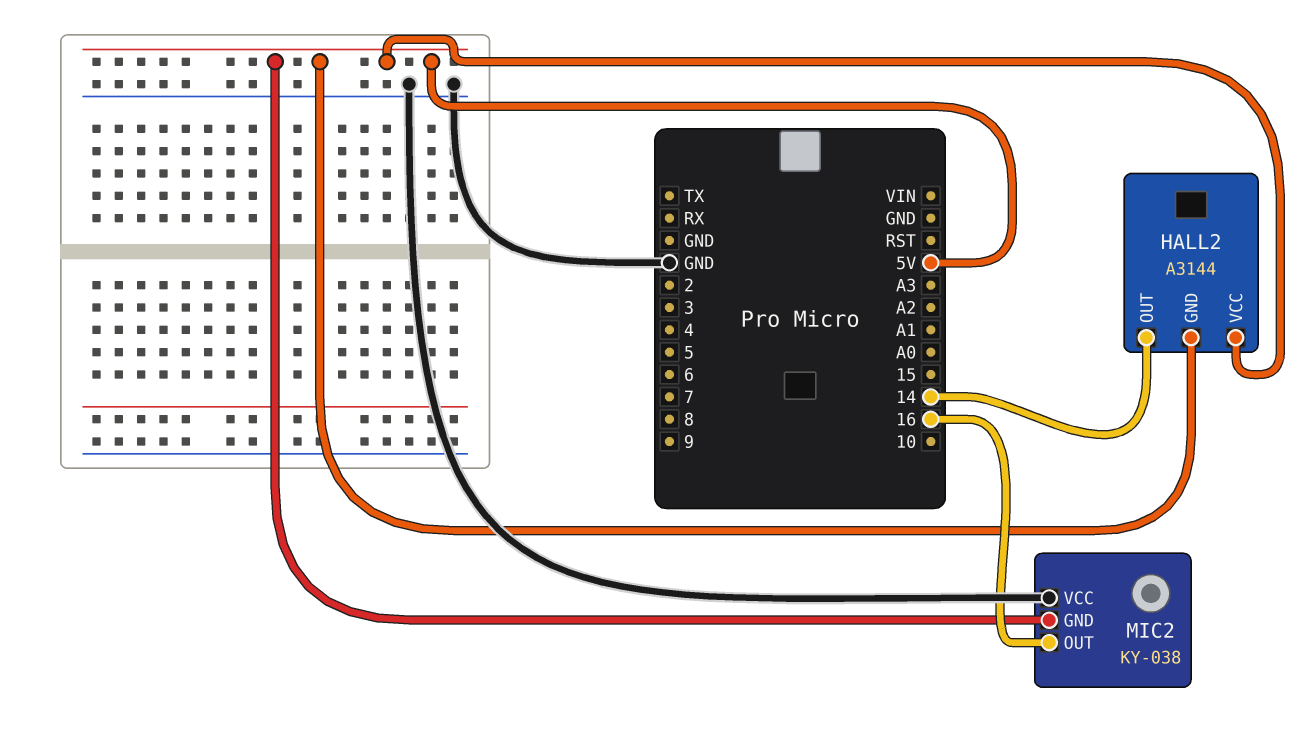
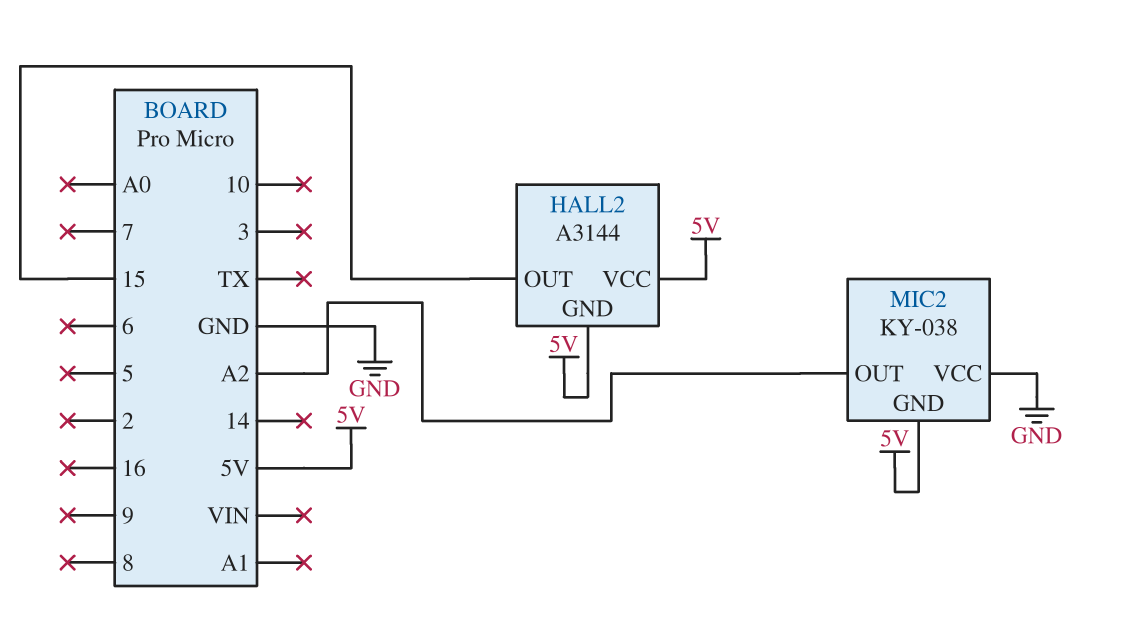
HALL2 pin OUT: 14 -> 15
MIC2 pin OUT: 16 -> A2

